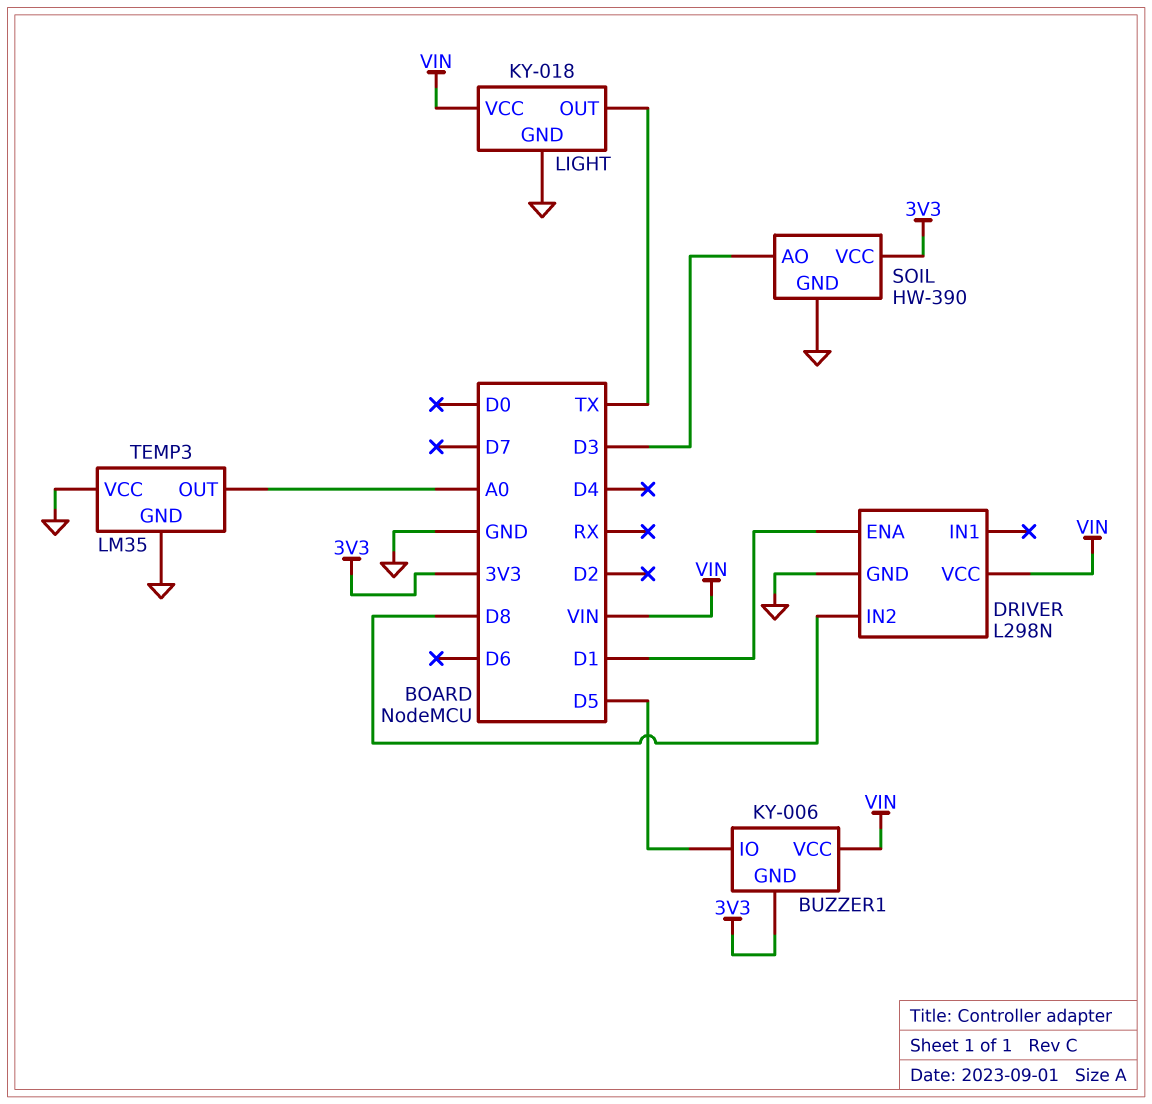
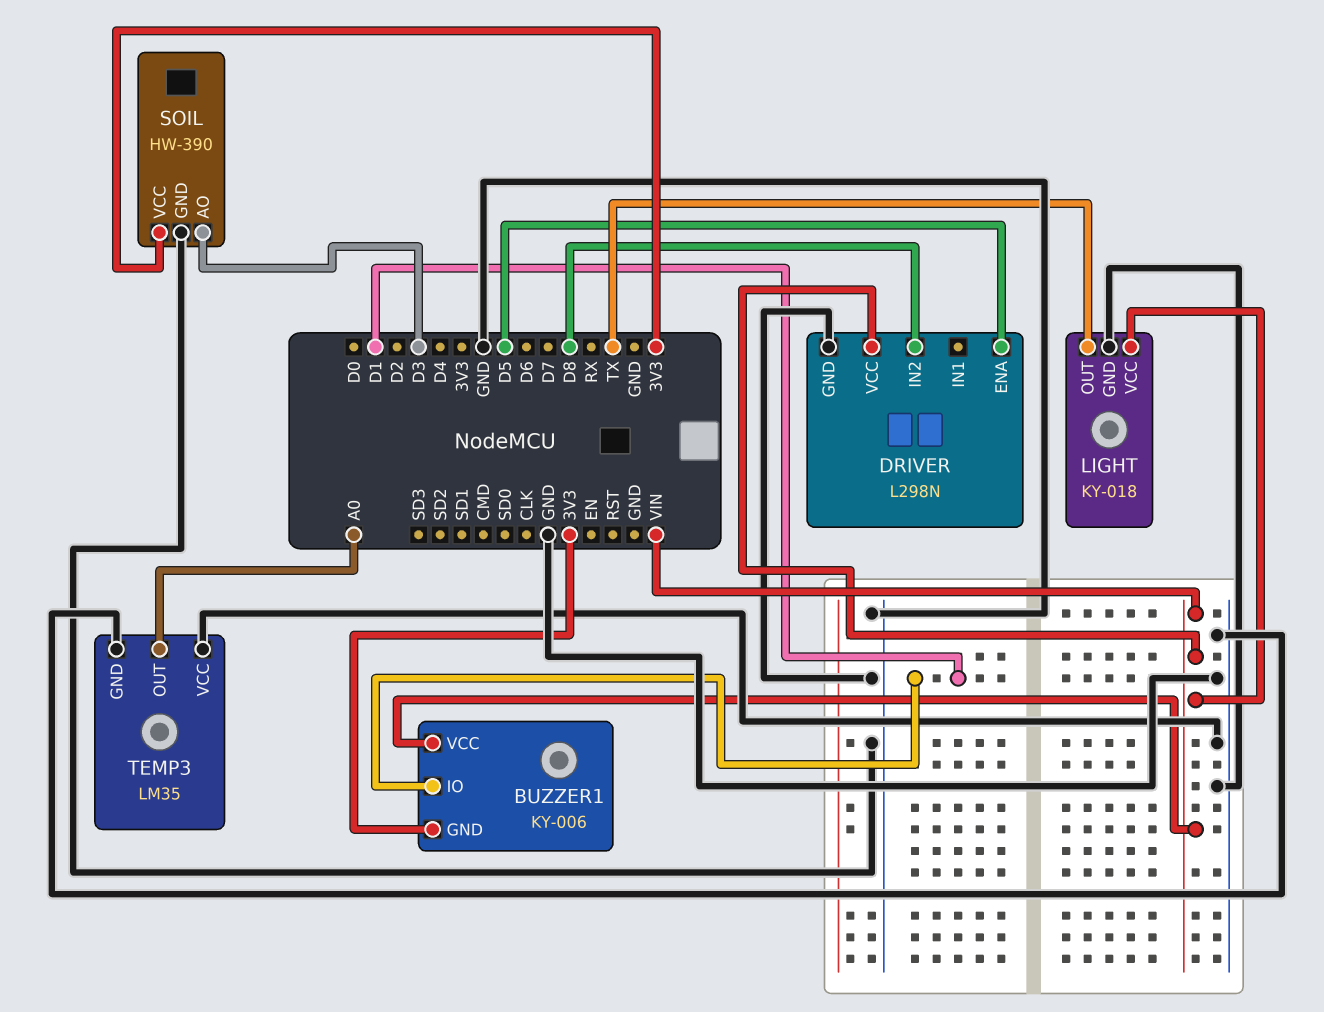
BUZZER1 pin IO: D5 -> D1
DRIVER pin ENA: D1 -> D5

